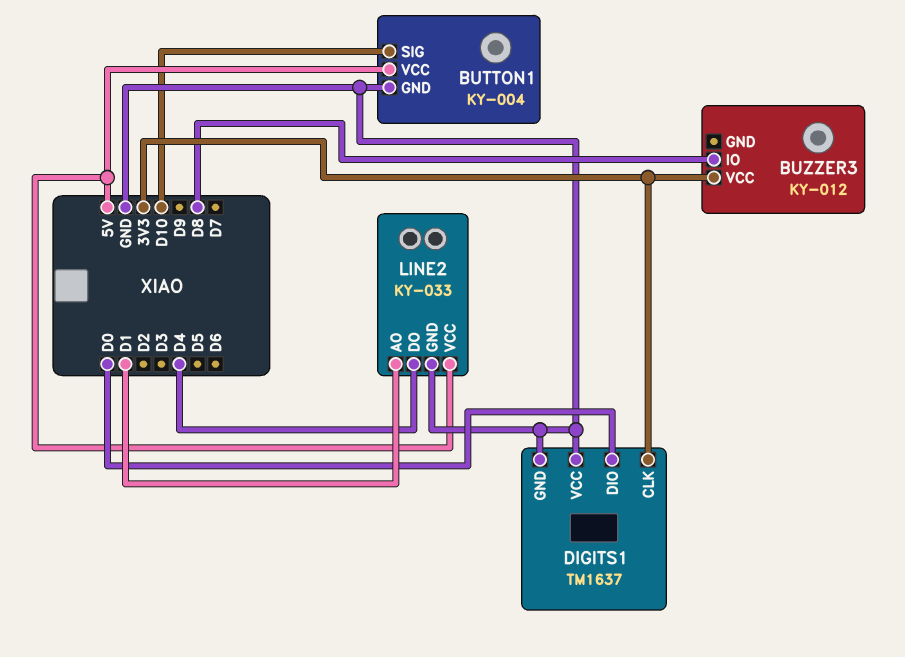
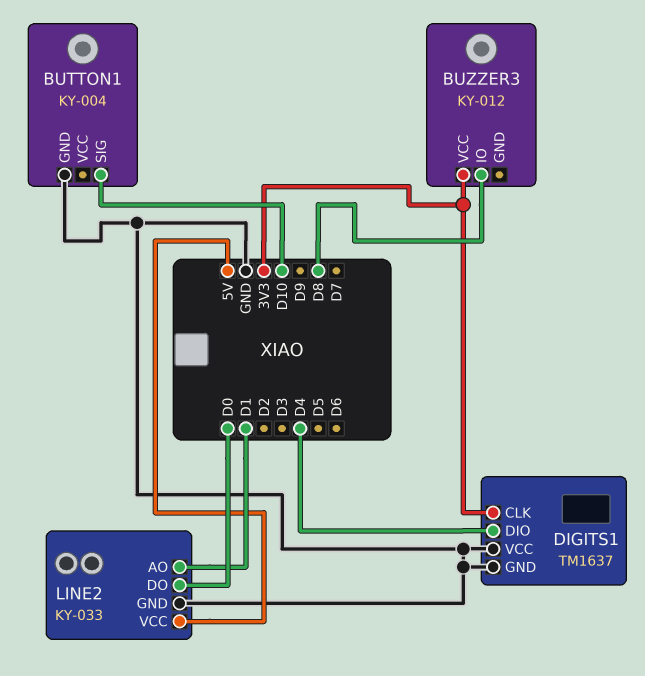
BUTTON1 pin VCC: 5V -> none
DIGITS1 pin DIO: D0 -> D4
LINE2 pin DO: D4 -> D0

